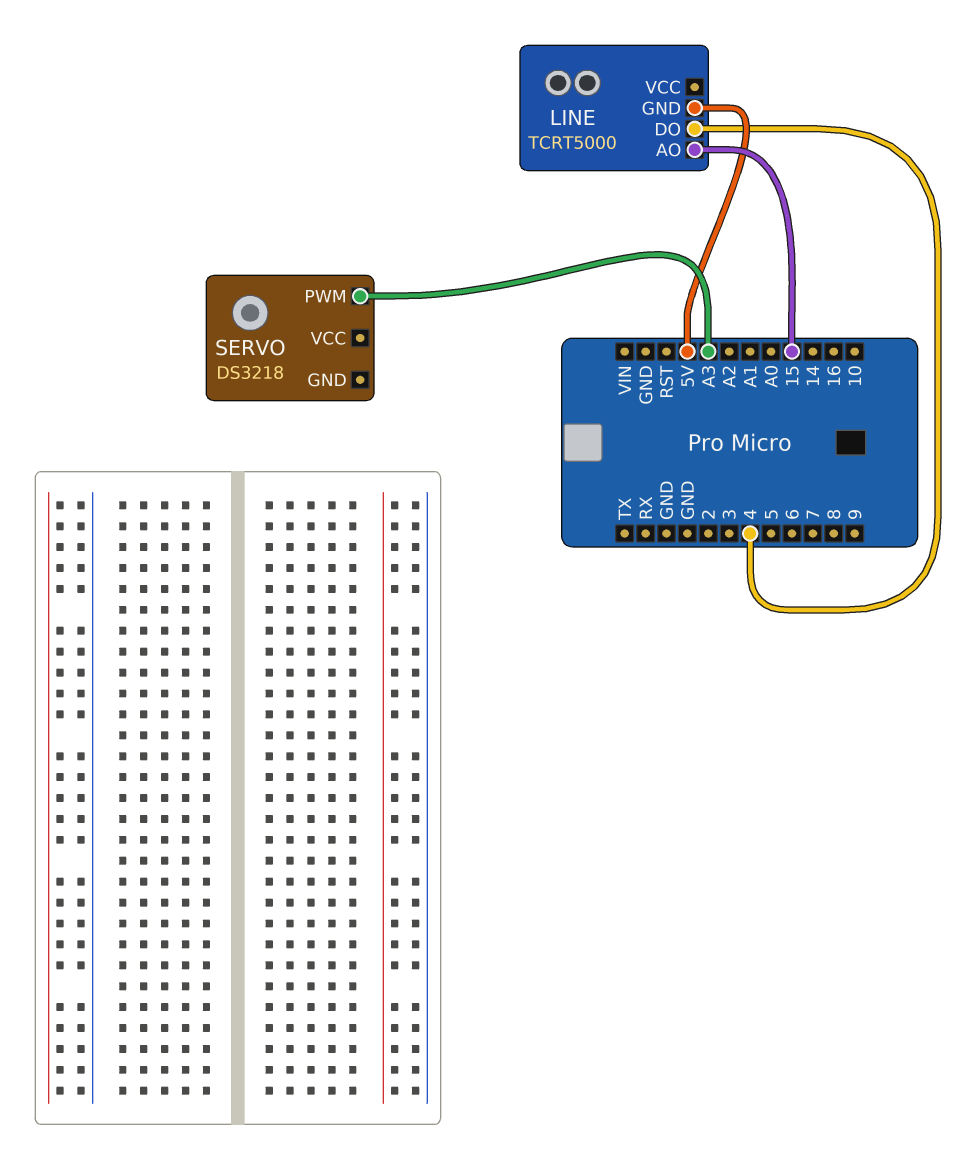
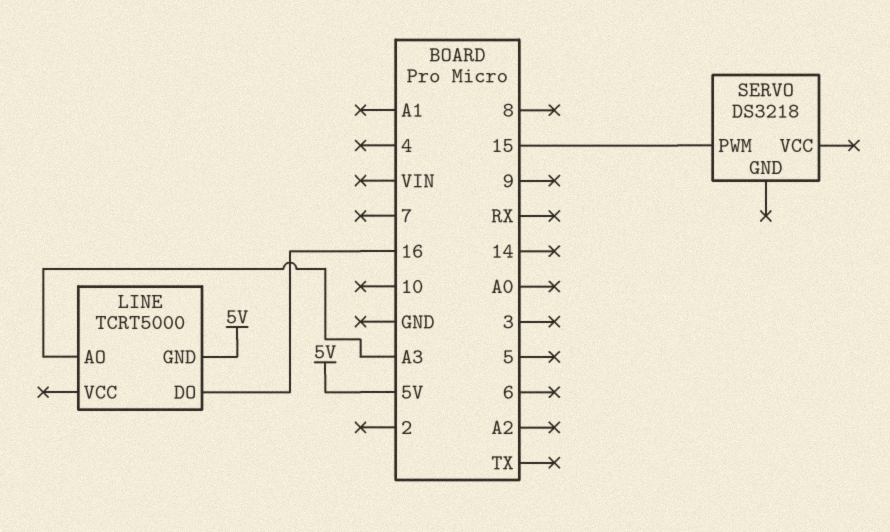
LINE pin AO: 15 -> A3
LINE pin DO: 4 -> 16
SERVO pin PWM: A3 -> 15

